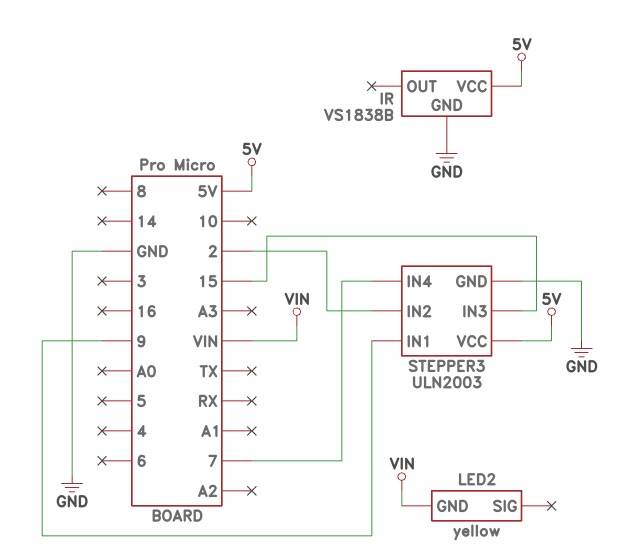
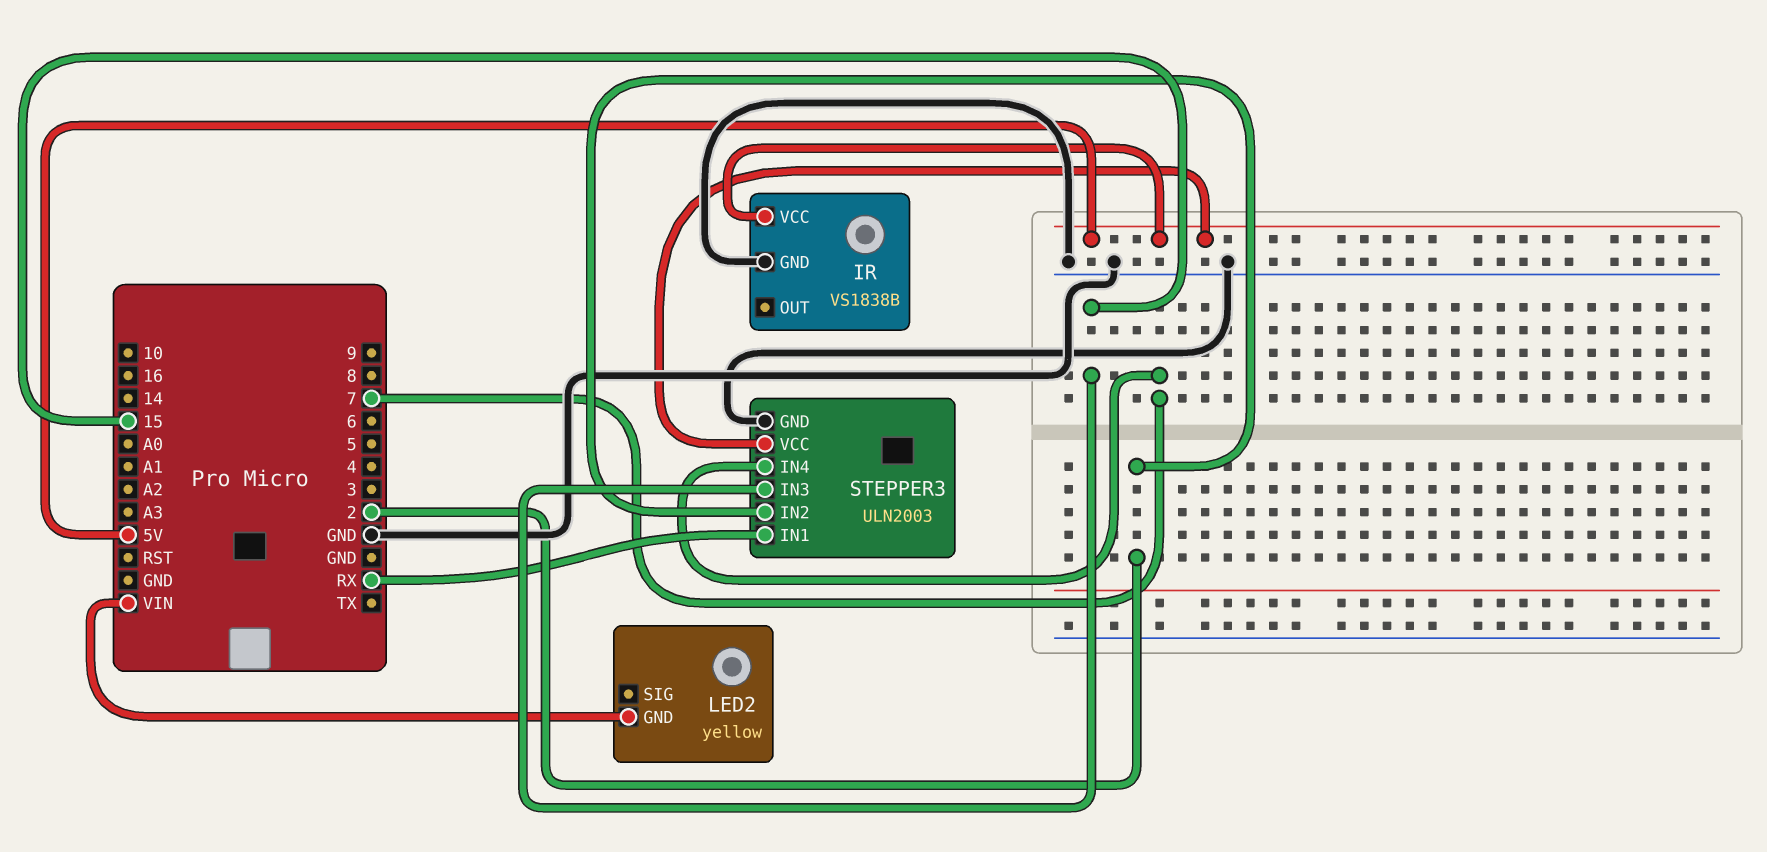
STEPPER3 pin IN1: 9 -> RX

